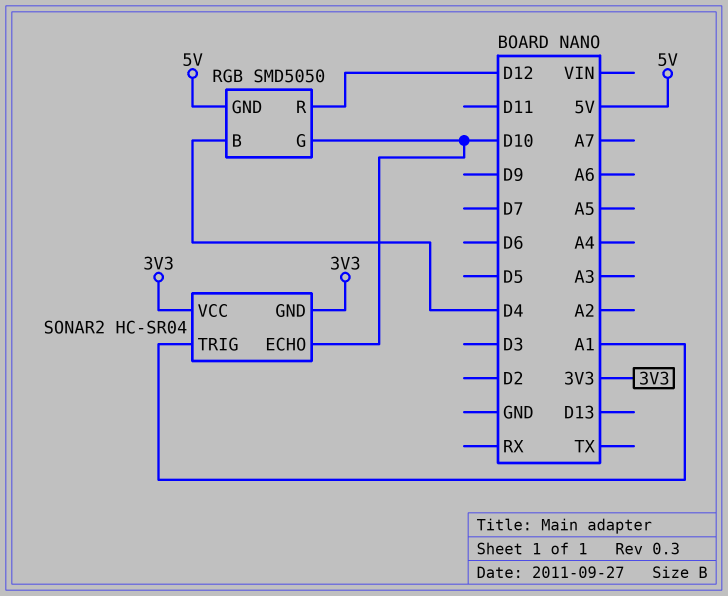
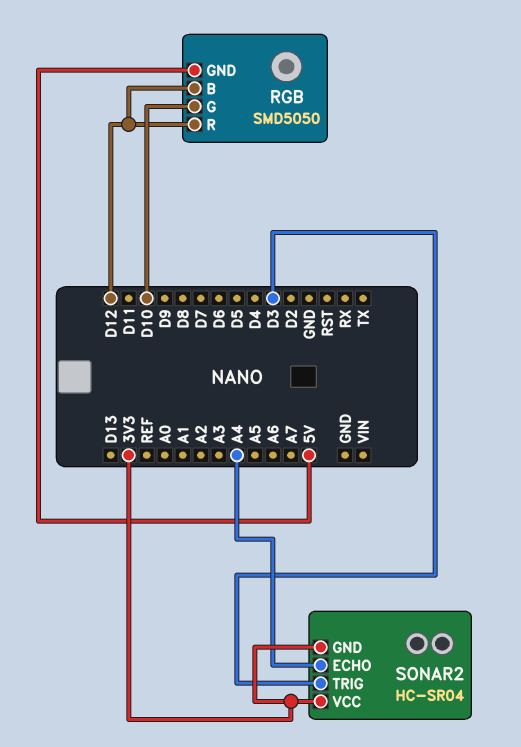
RGB pin B: D4 -> D12
SONAR2 pin ECHO: D10 -> A4
SONAR2 pin TRIG: A1 -> D3

